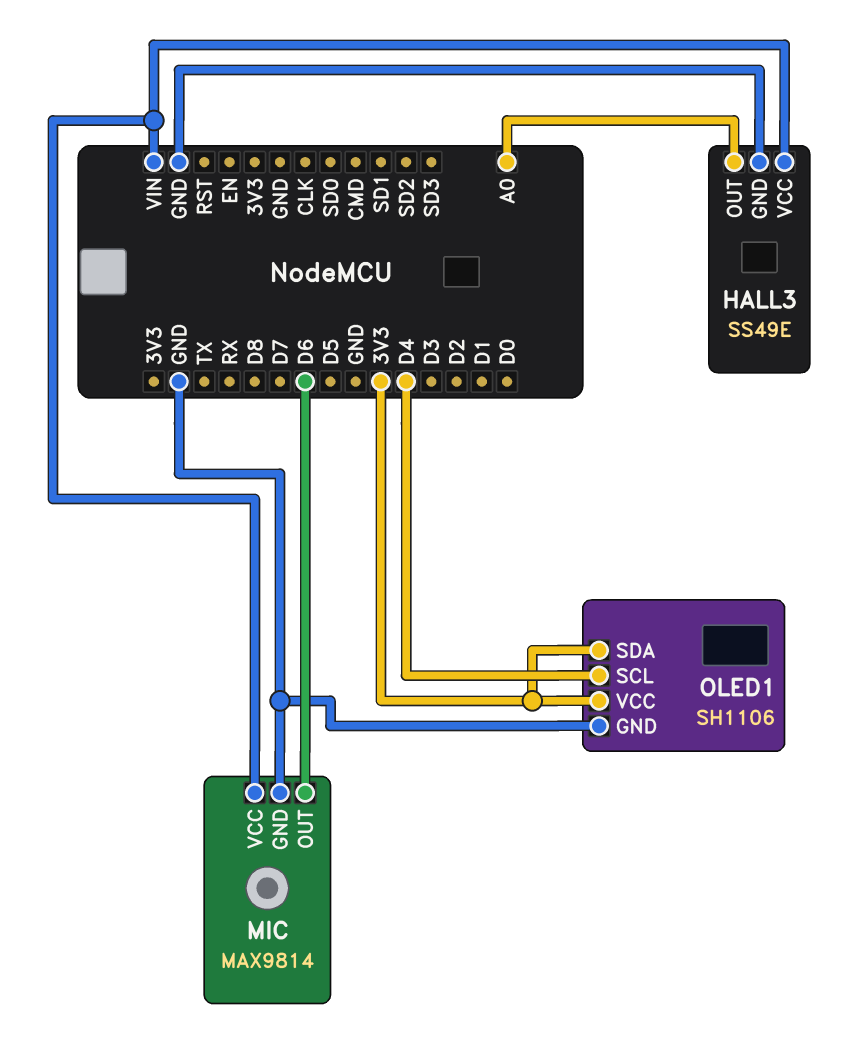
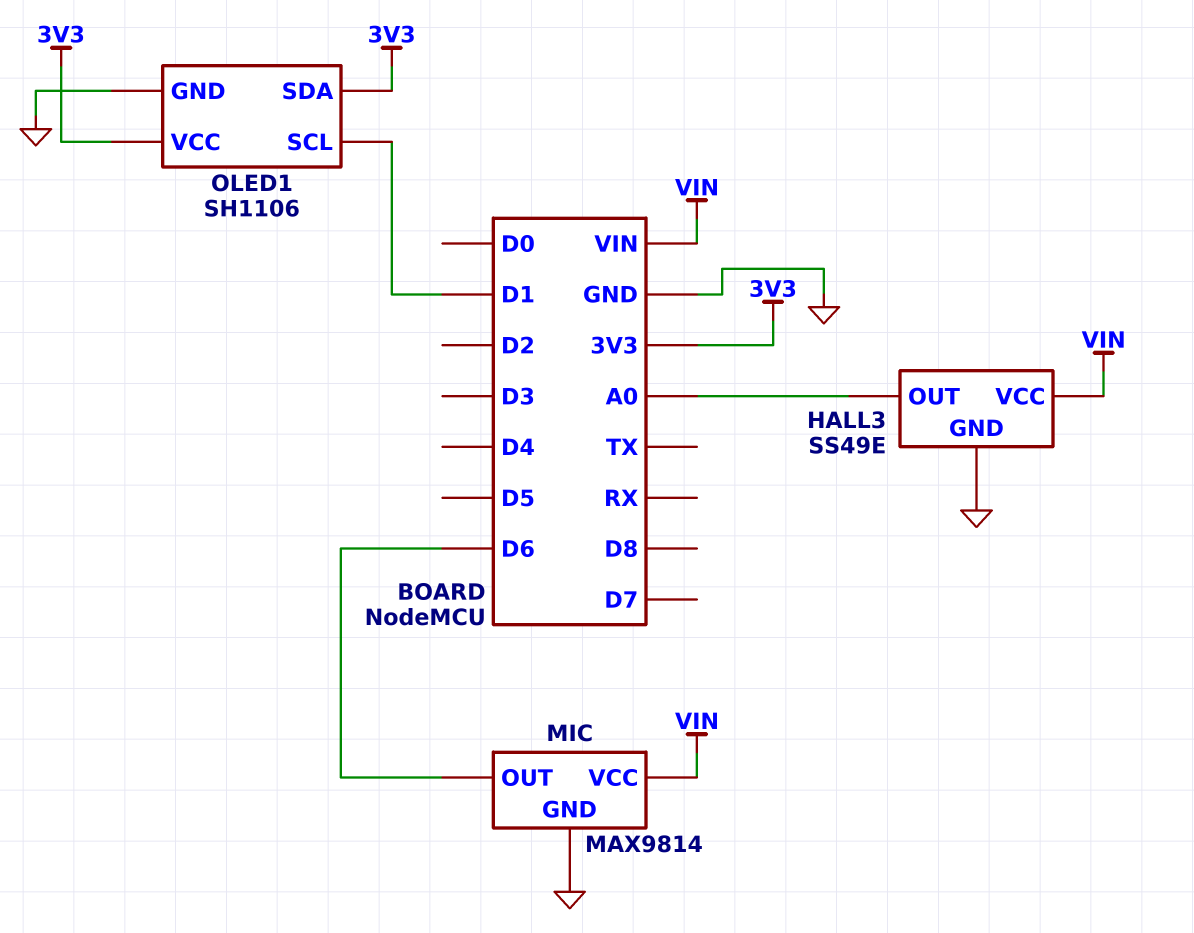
OLED1 pin SCL: D4 -> D1

